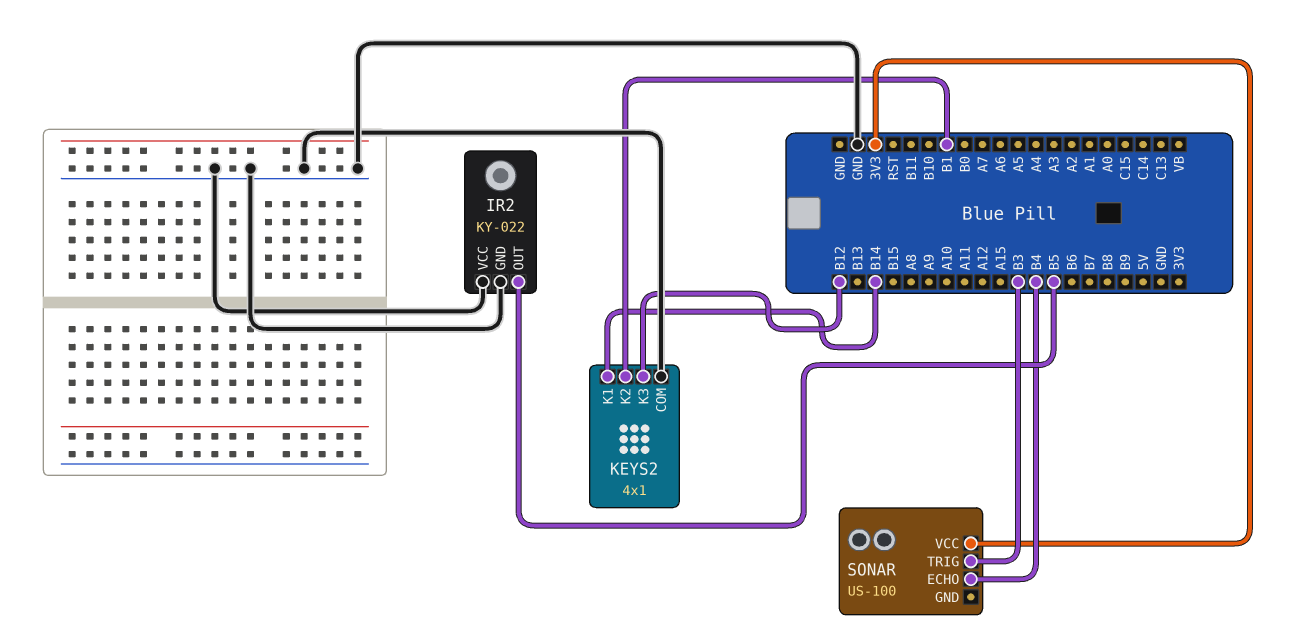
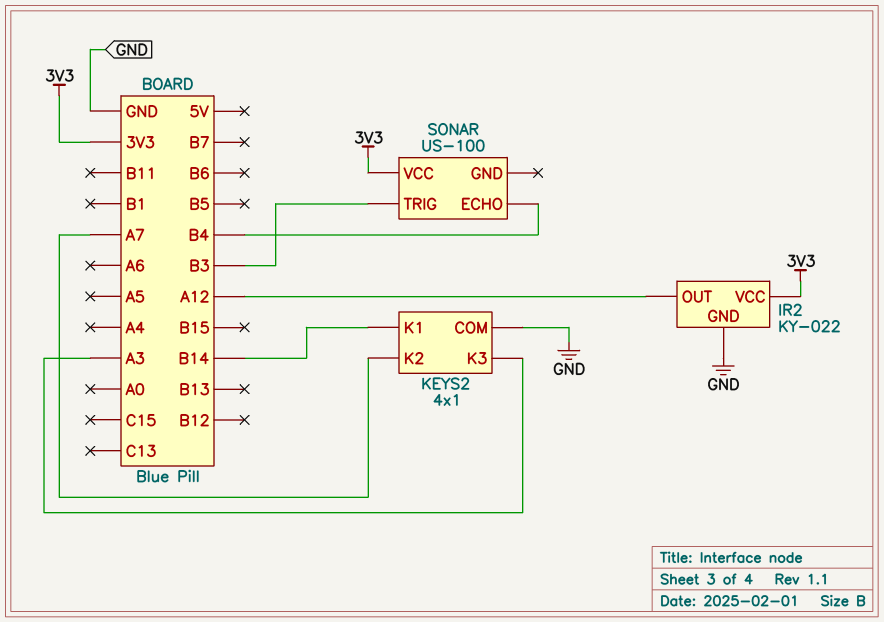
IR2 pin OUT: B5 -> A12
IR2 pin VCC: GND -> 3V3
KEYS2 pin K2: B1 -> A7
KEYS2 pin K3: B12 -> A3

